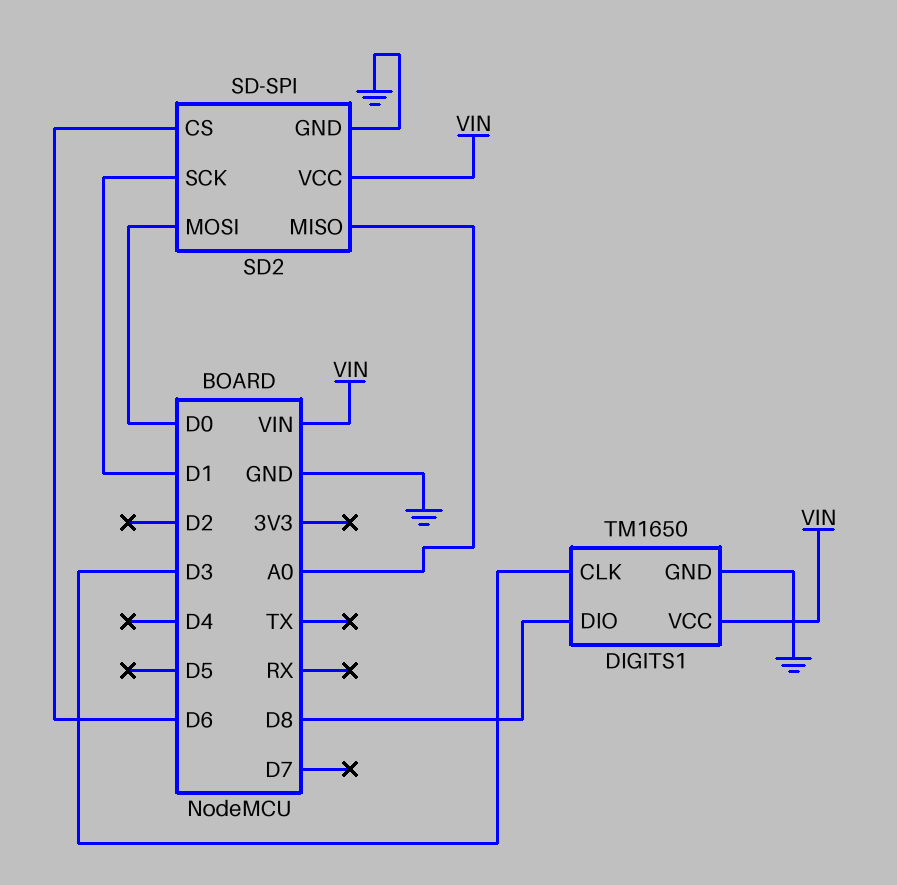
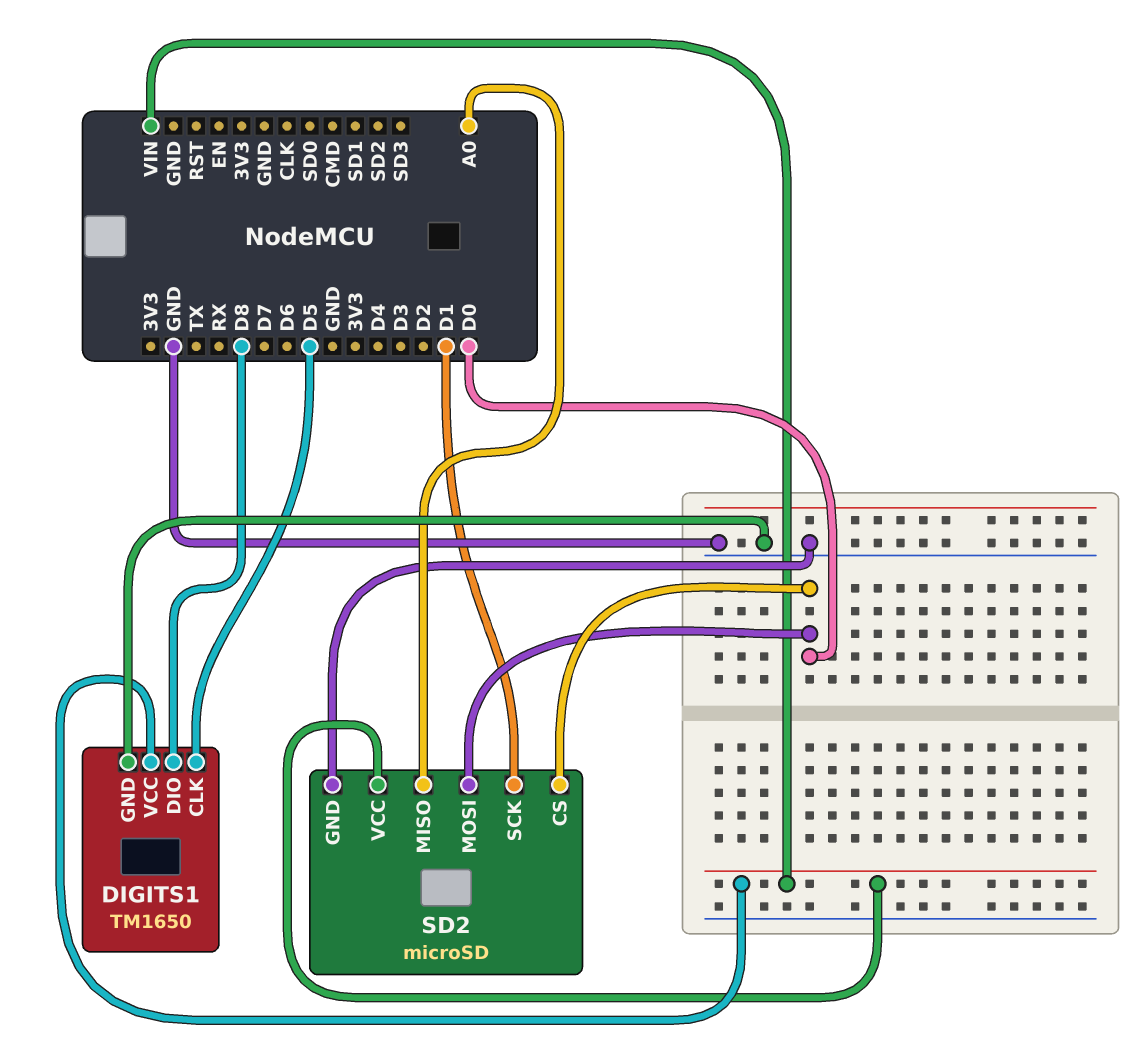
DIGITS1 pin CLK: D3 -> D5
SD2: SD-SPI -> microSD
SD2 pin CS: D6 -> D0

